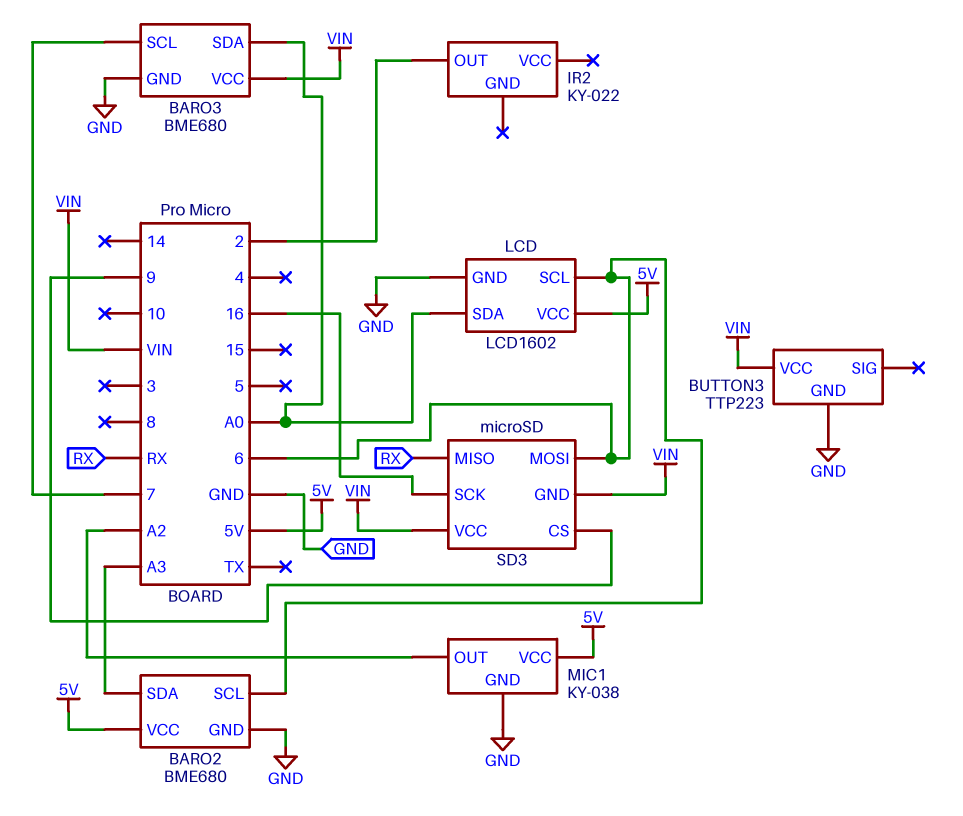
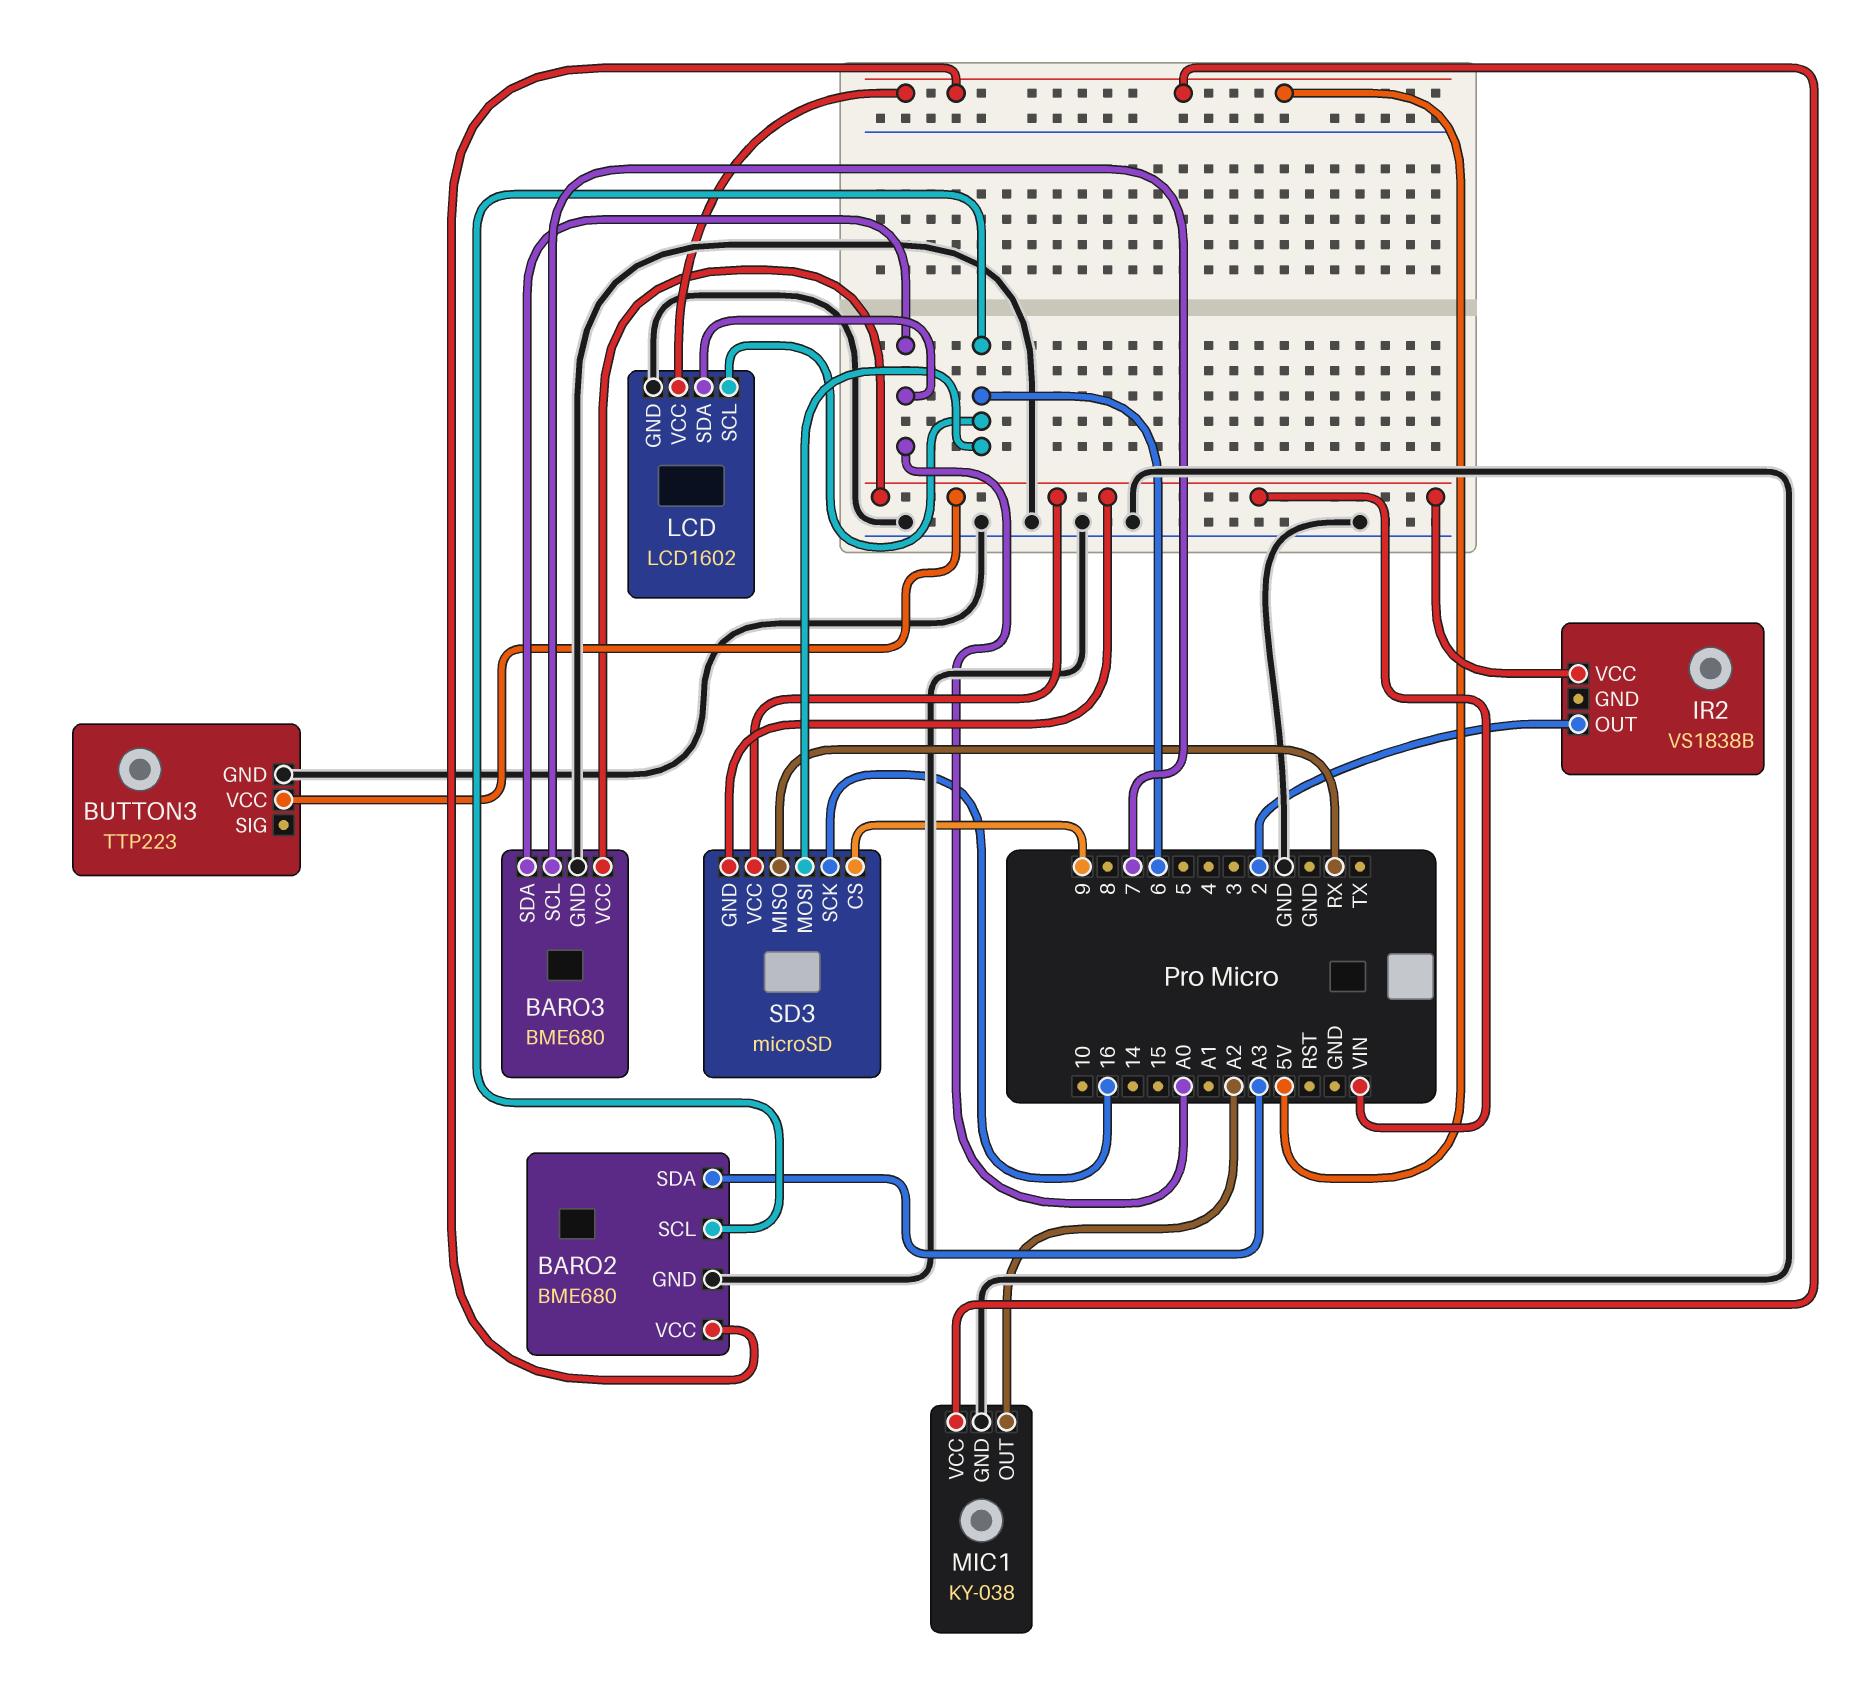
IR2: KY-022 -> VS1838B
IR2 pin VCC: none -> VIN

